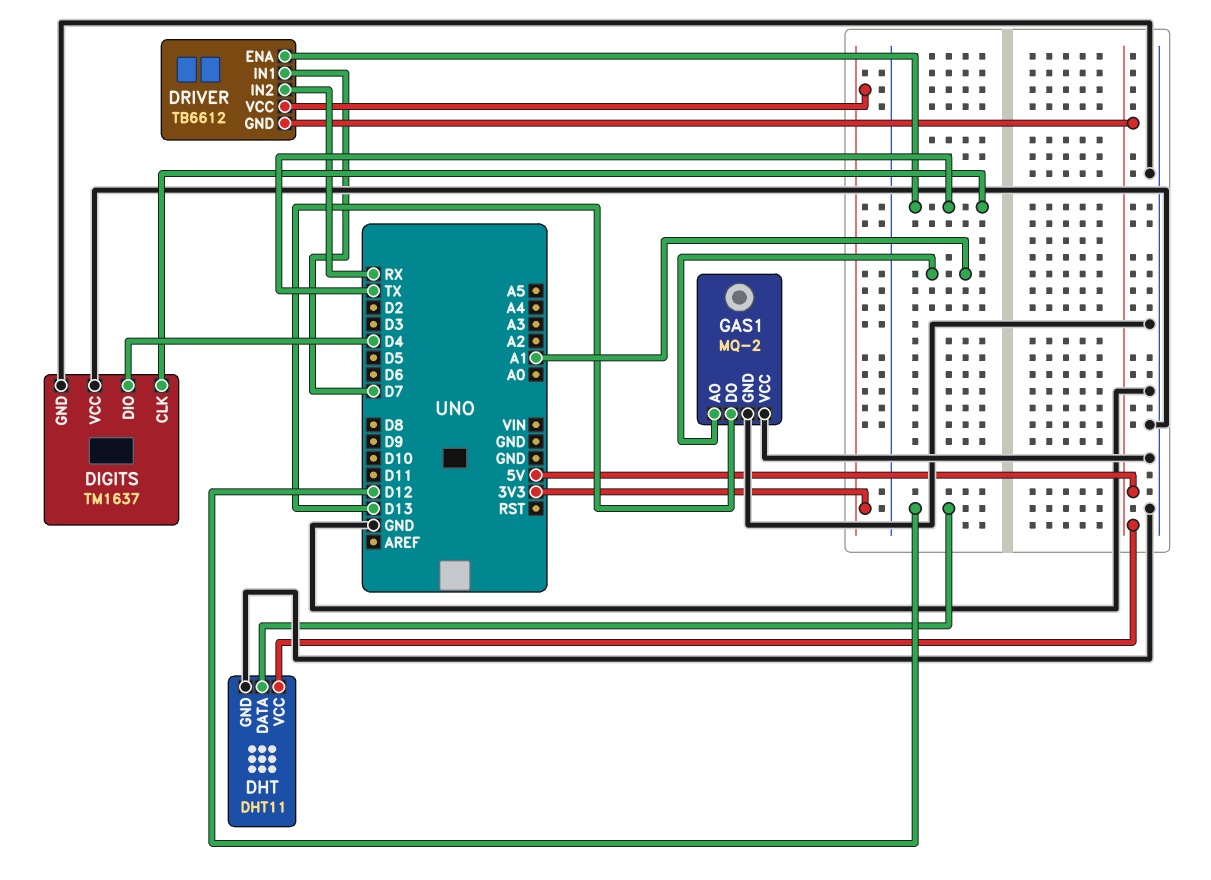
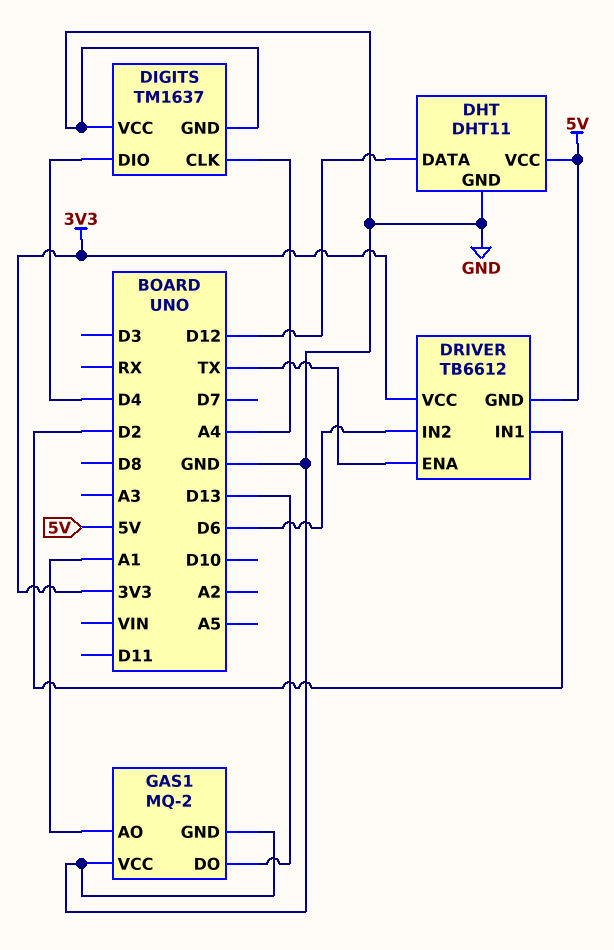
DIGITS pin CLK: TX -> A4
DRIVER pin IN1: D7 -> D2
DRIVER pin IN2: RX -> D6

